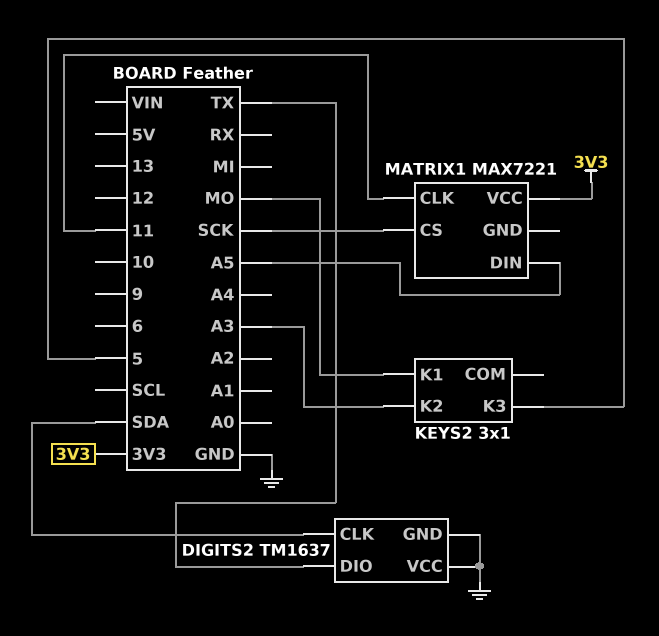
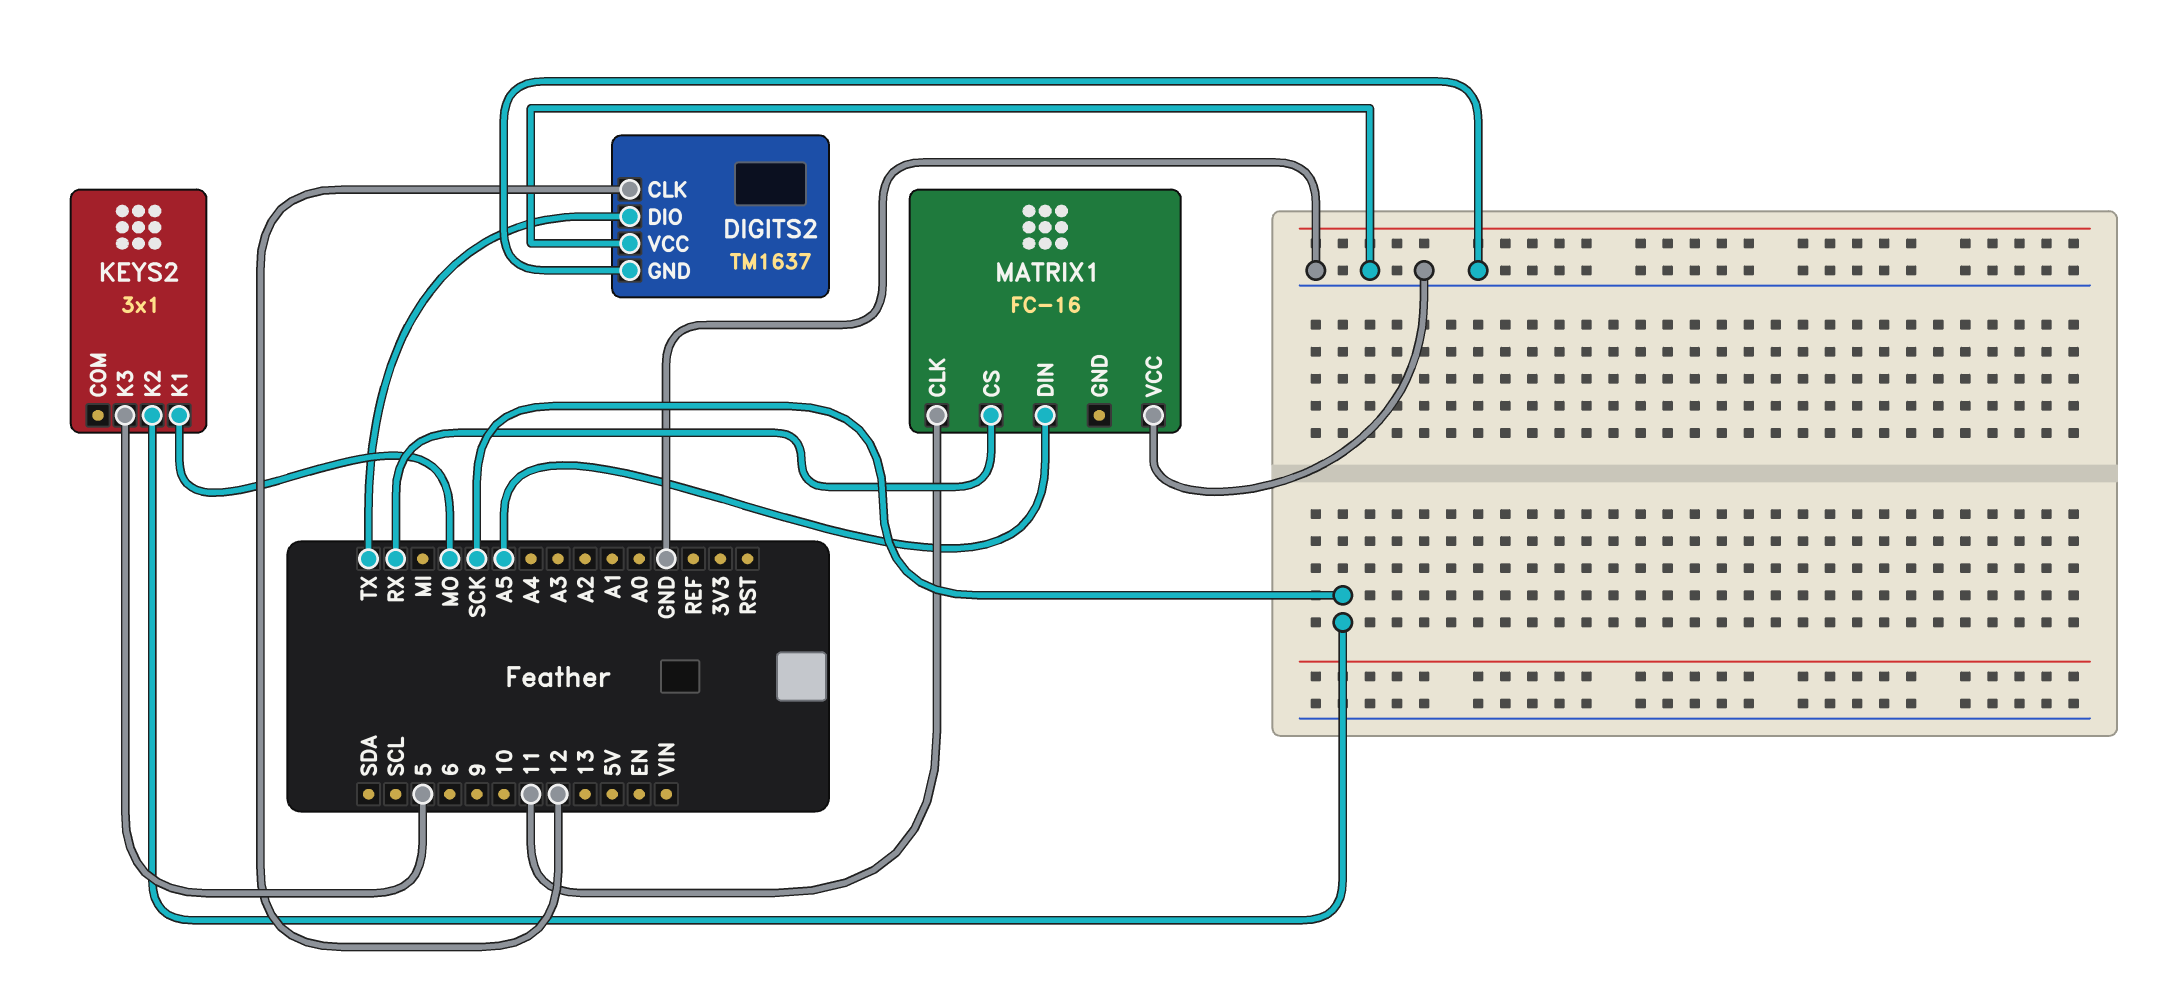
DIGITS2 pin CLK: SDA -> 12
KEYS2 pin K2: A3 -> SCK
MATRIX1: MAX7221 -> FC-16
MATRIX1 pin CS: SCK -> RX
MATRIX1 pin VCC: 3V3 -> GND

